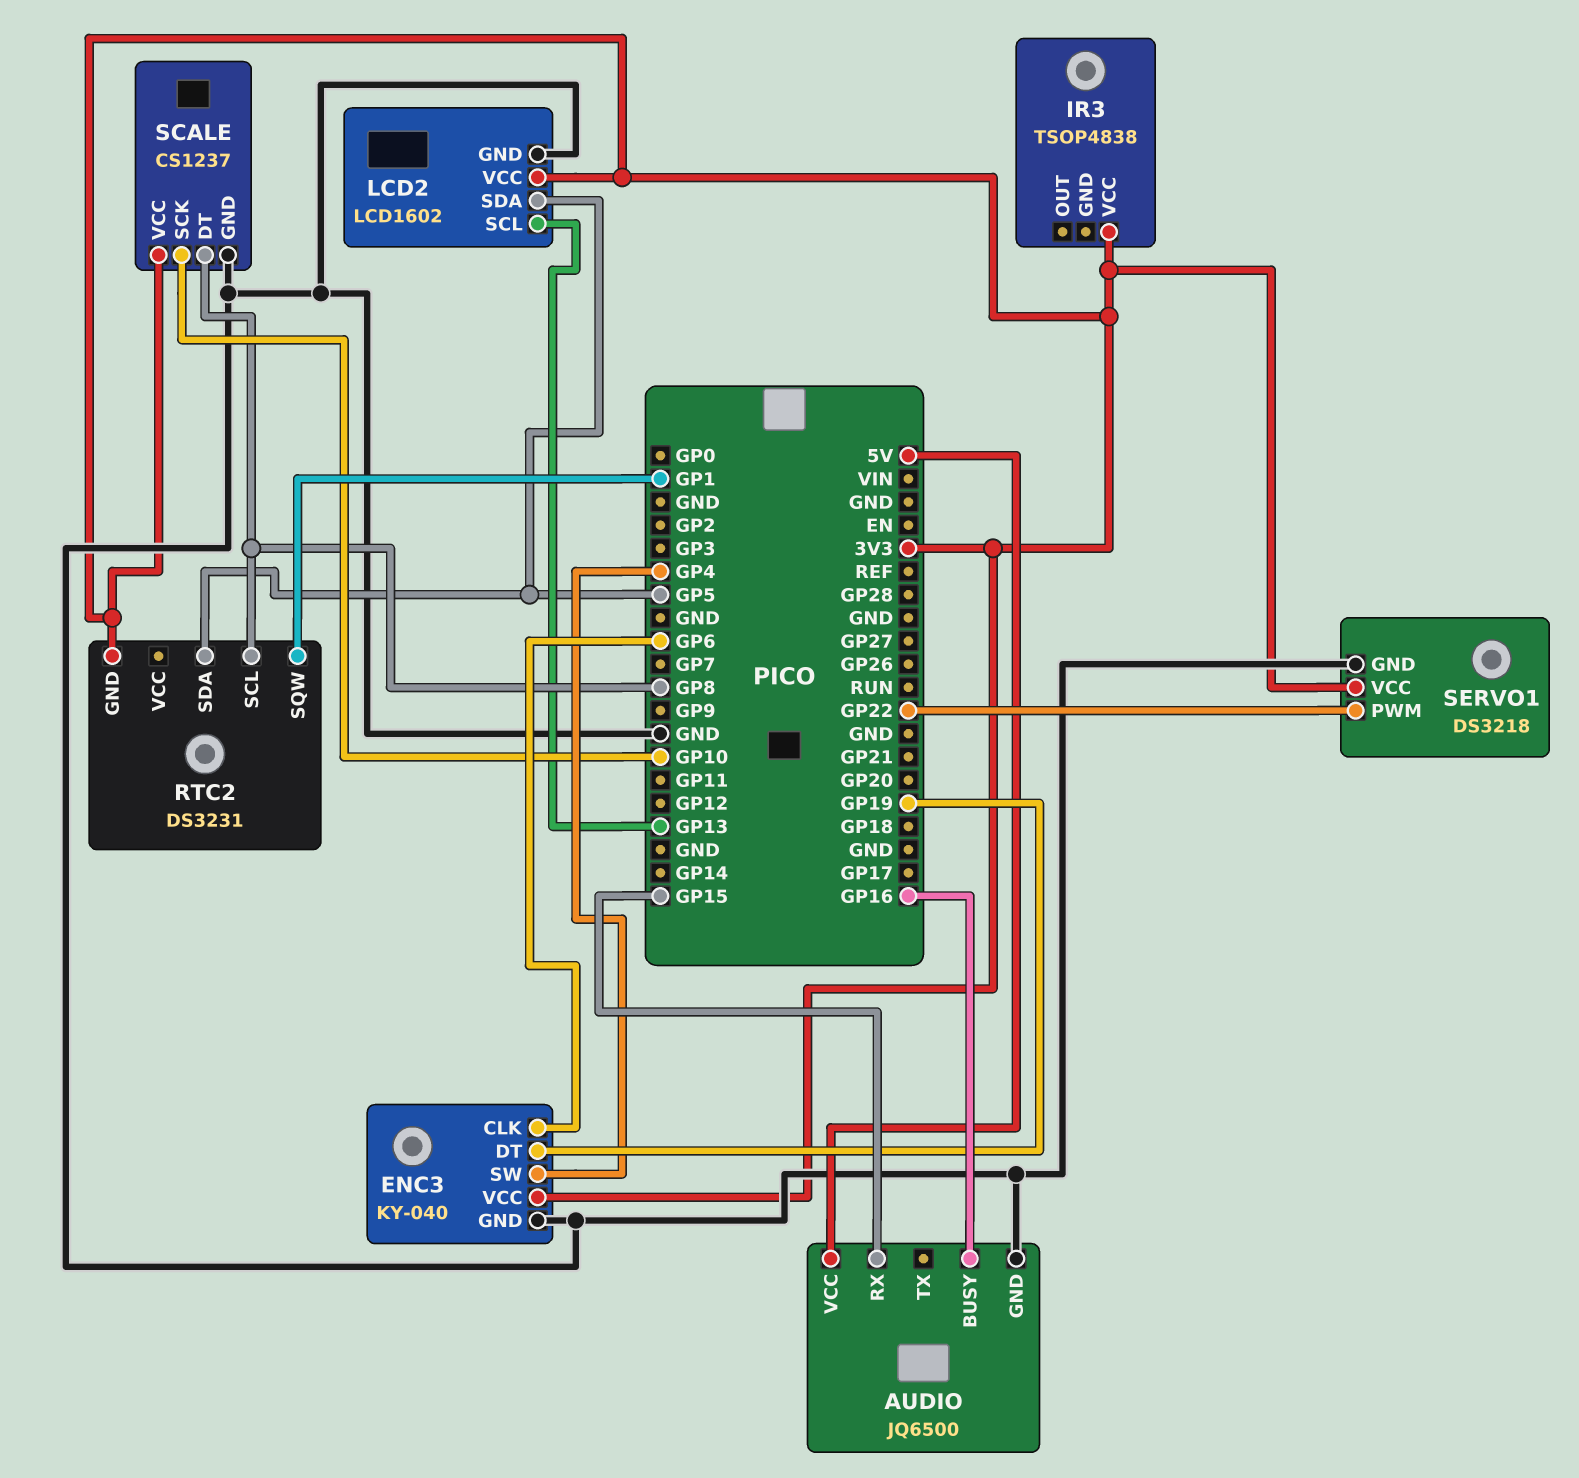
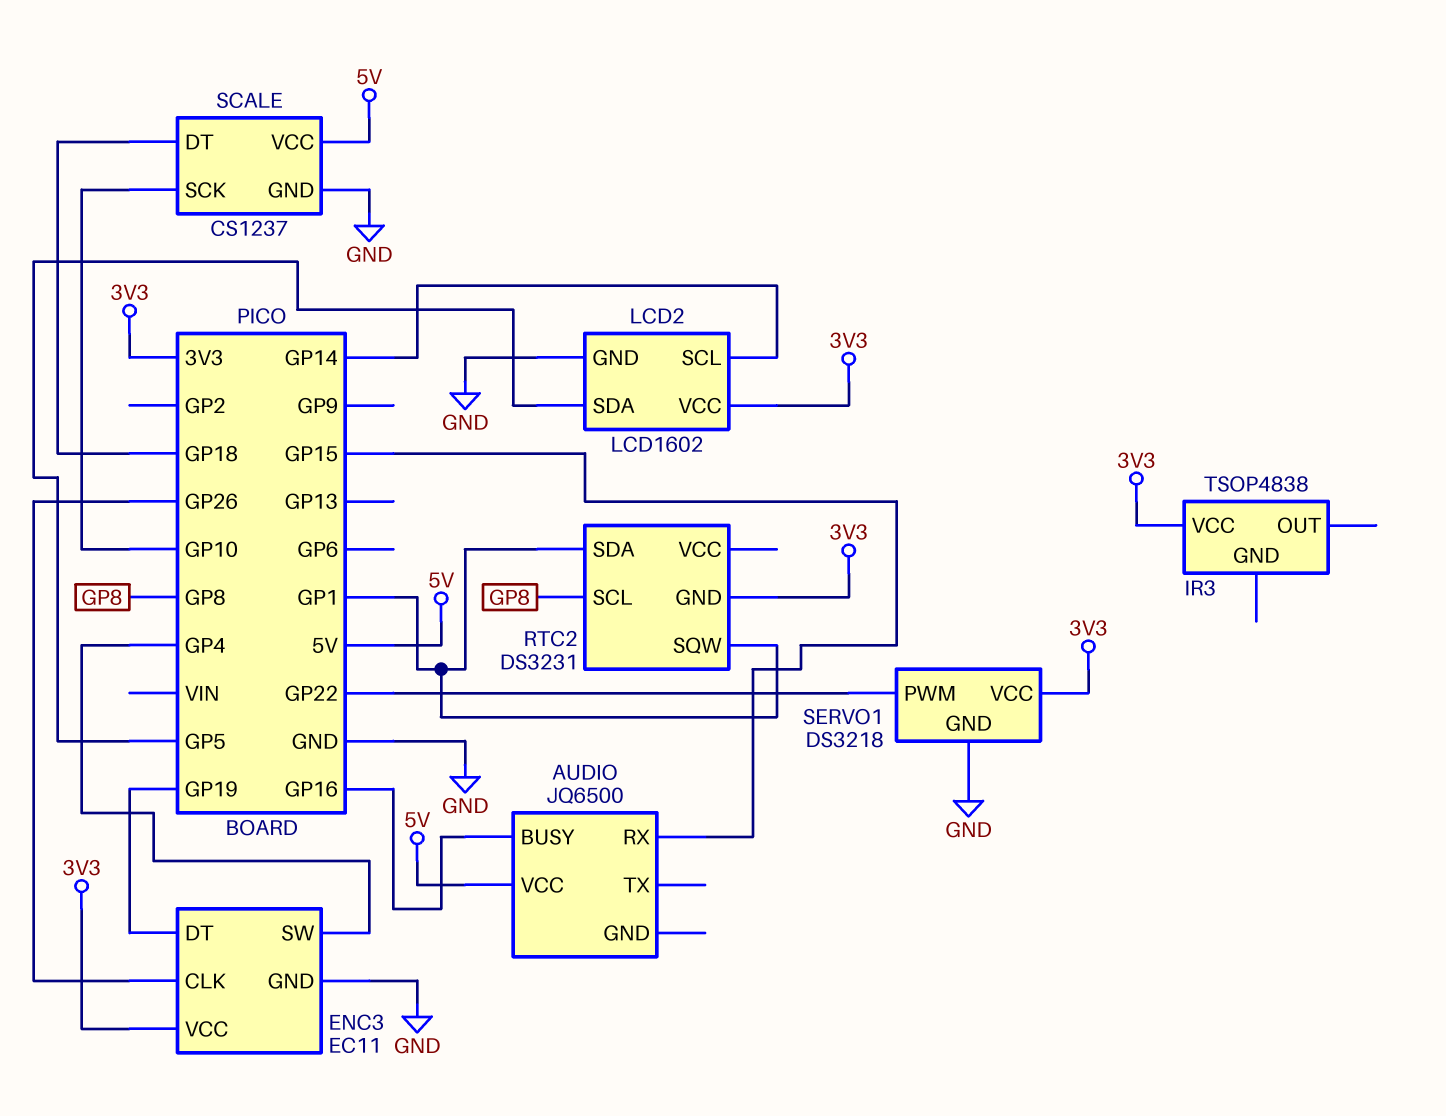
AUDIO pin GND: GND -> none
ENC3: KY-040 -> EC11
ENC3 pin CLK: GP6 -> GP26
LCD2 pin SCL: GP13 -> GP14
RTC2 pin SDA: GP5 -> GP1
SCALE pin DT: GP8 -> GP18
SCALE pin VCC: 3V3 -> 5V

